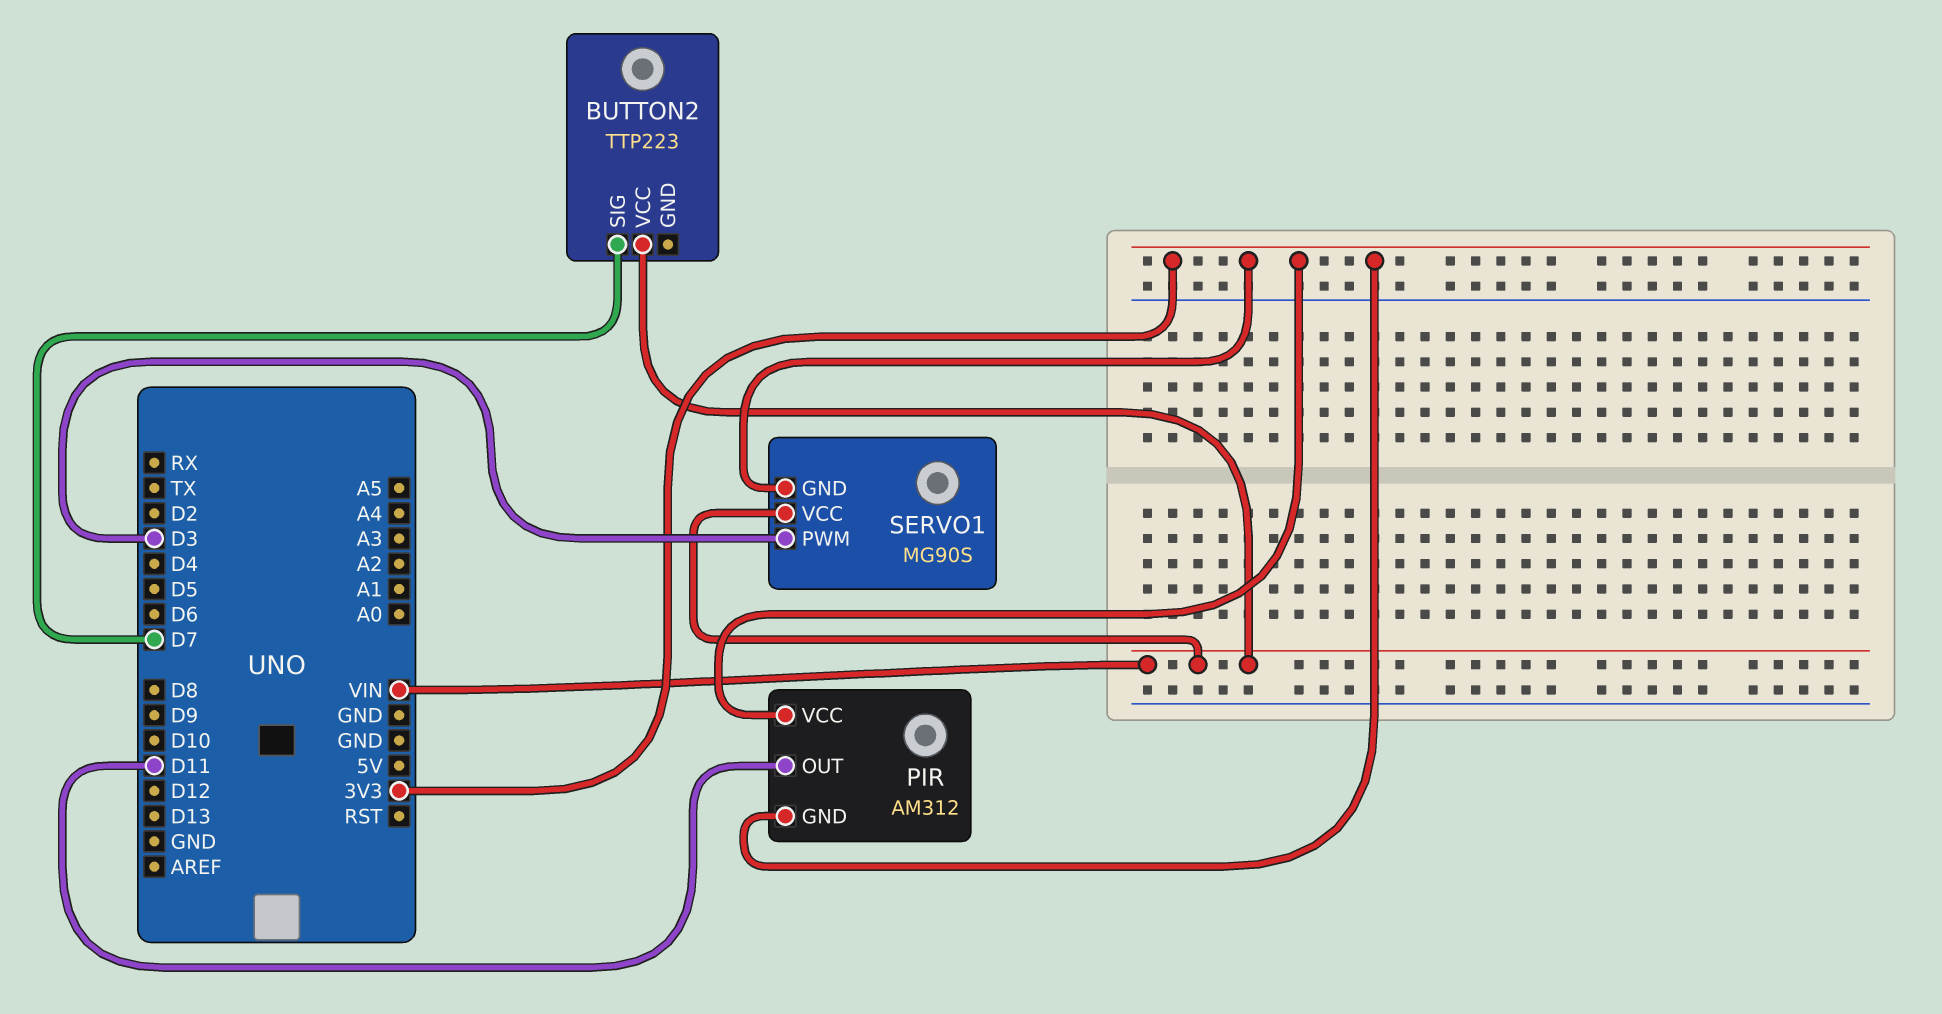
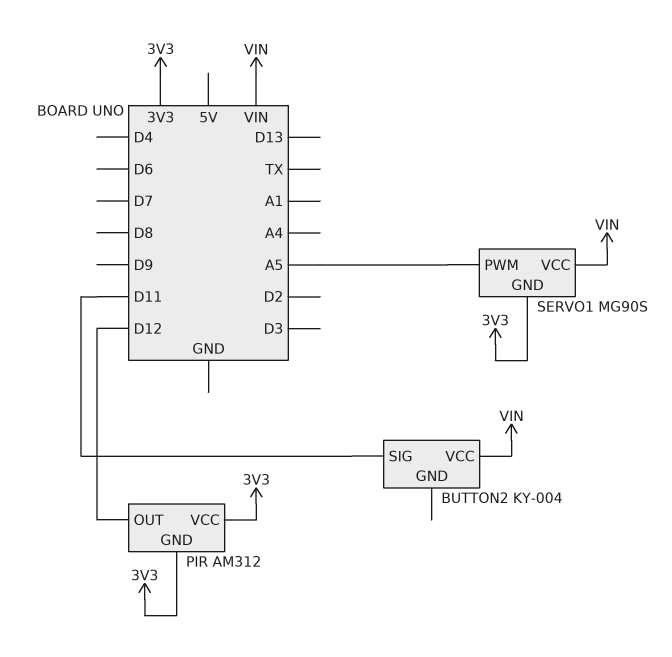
BUTTON2: TTP223 -> KY-004
BUTTON2 pin SIG: D7 -> D11
PIR pin OUT: D11 -> D12
SERVO1 pin PWM: D3 -> A5

